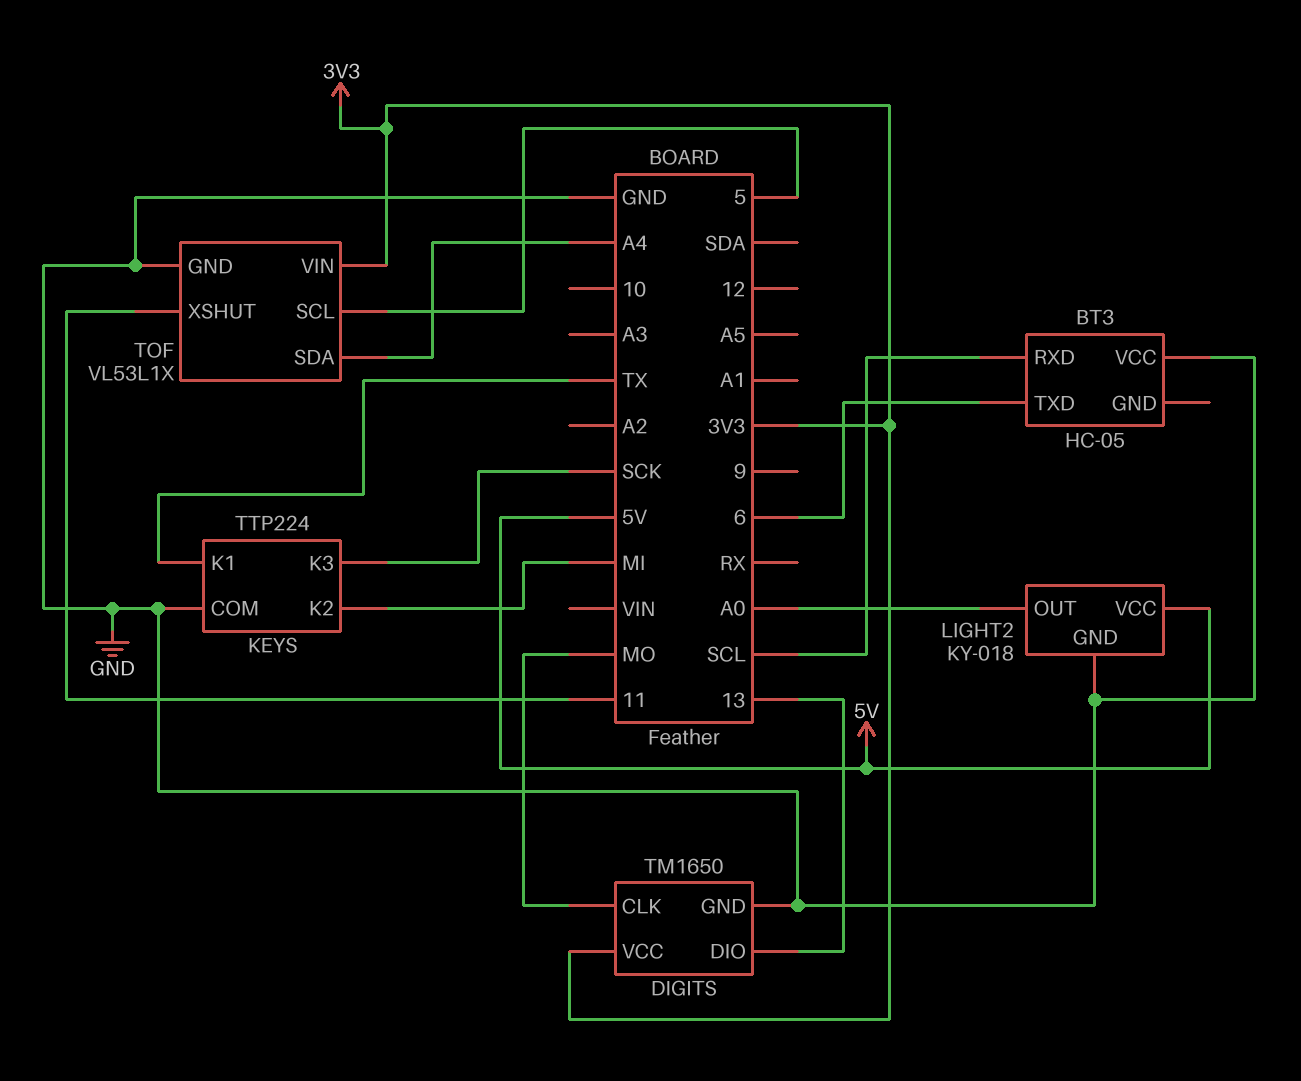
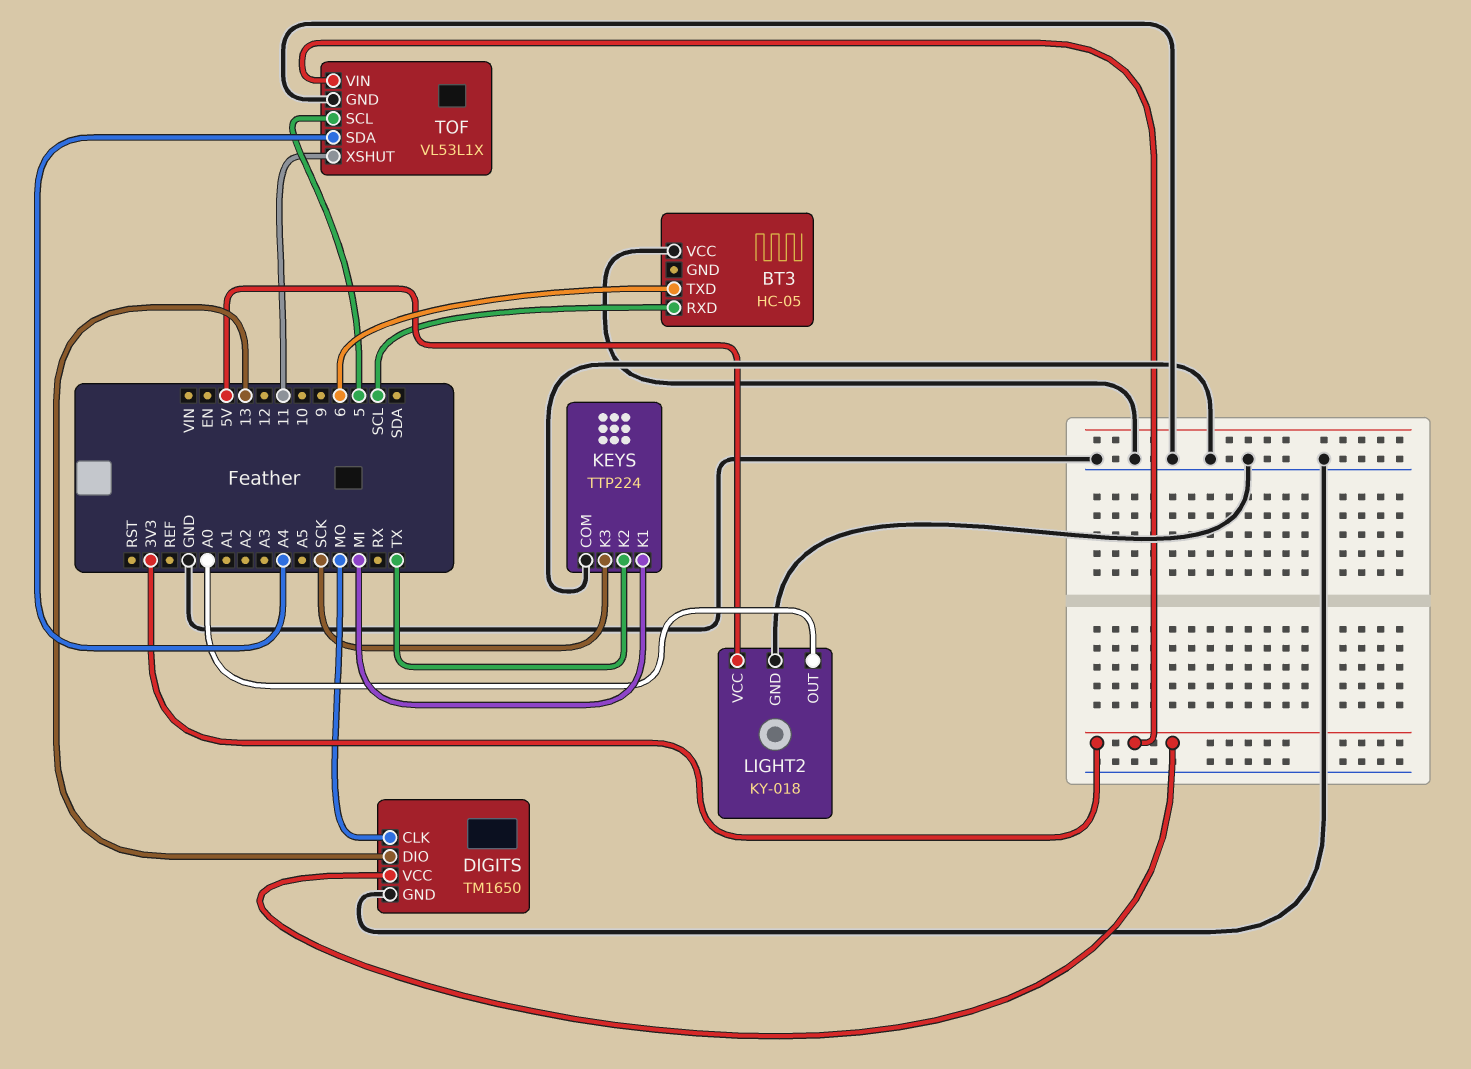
KEYS pin K1: TX -> MI
KEYS pin K2: MI -> TX

